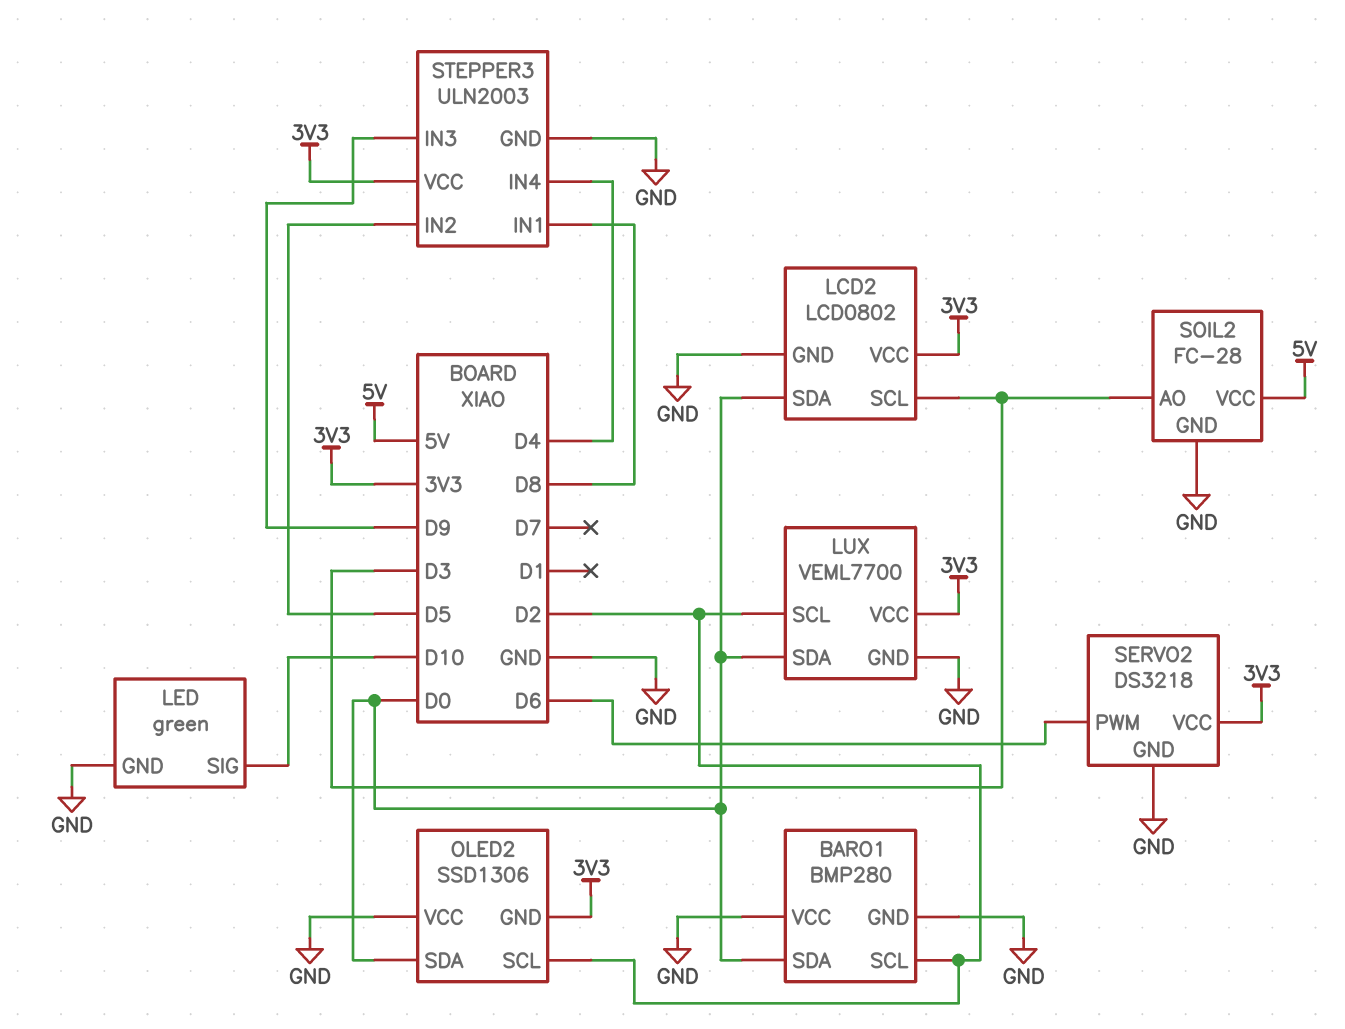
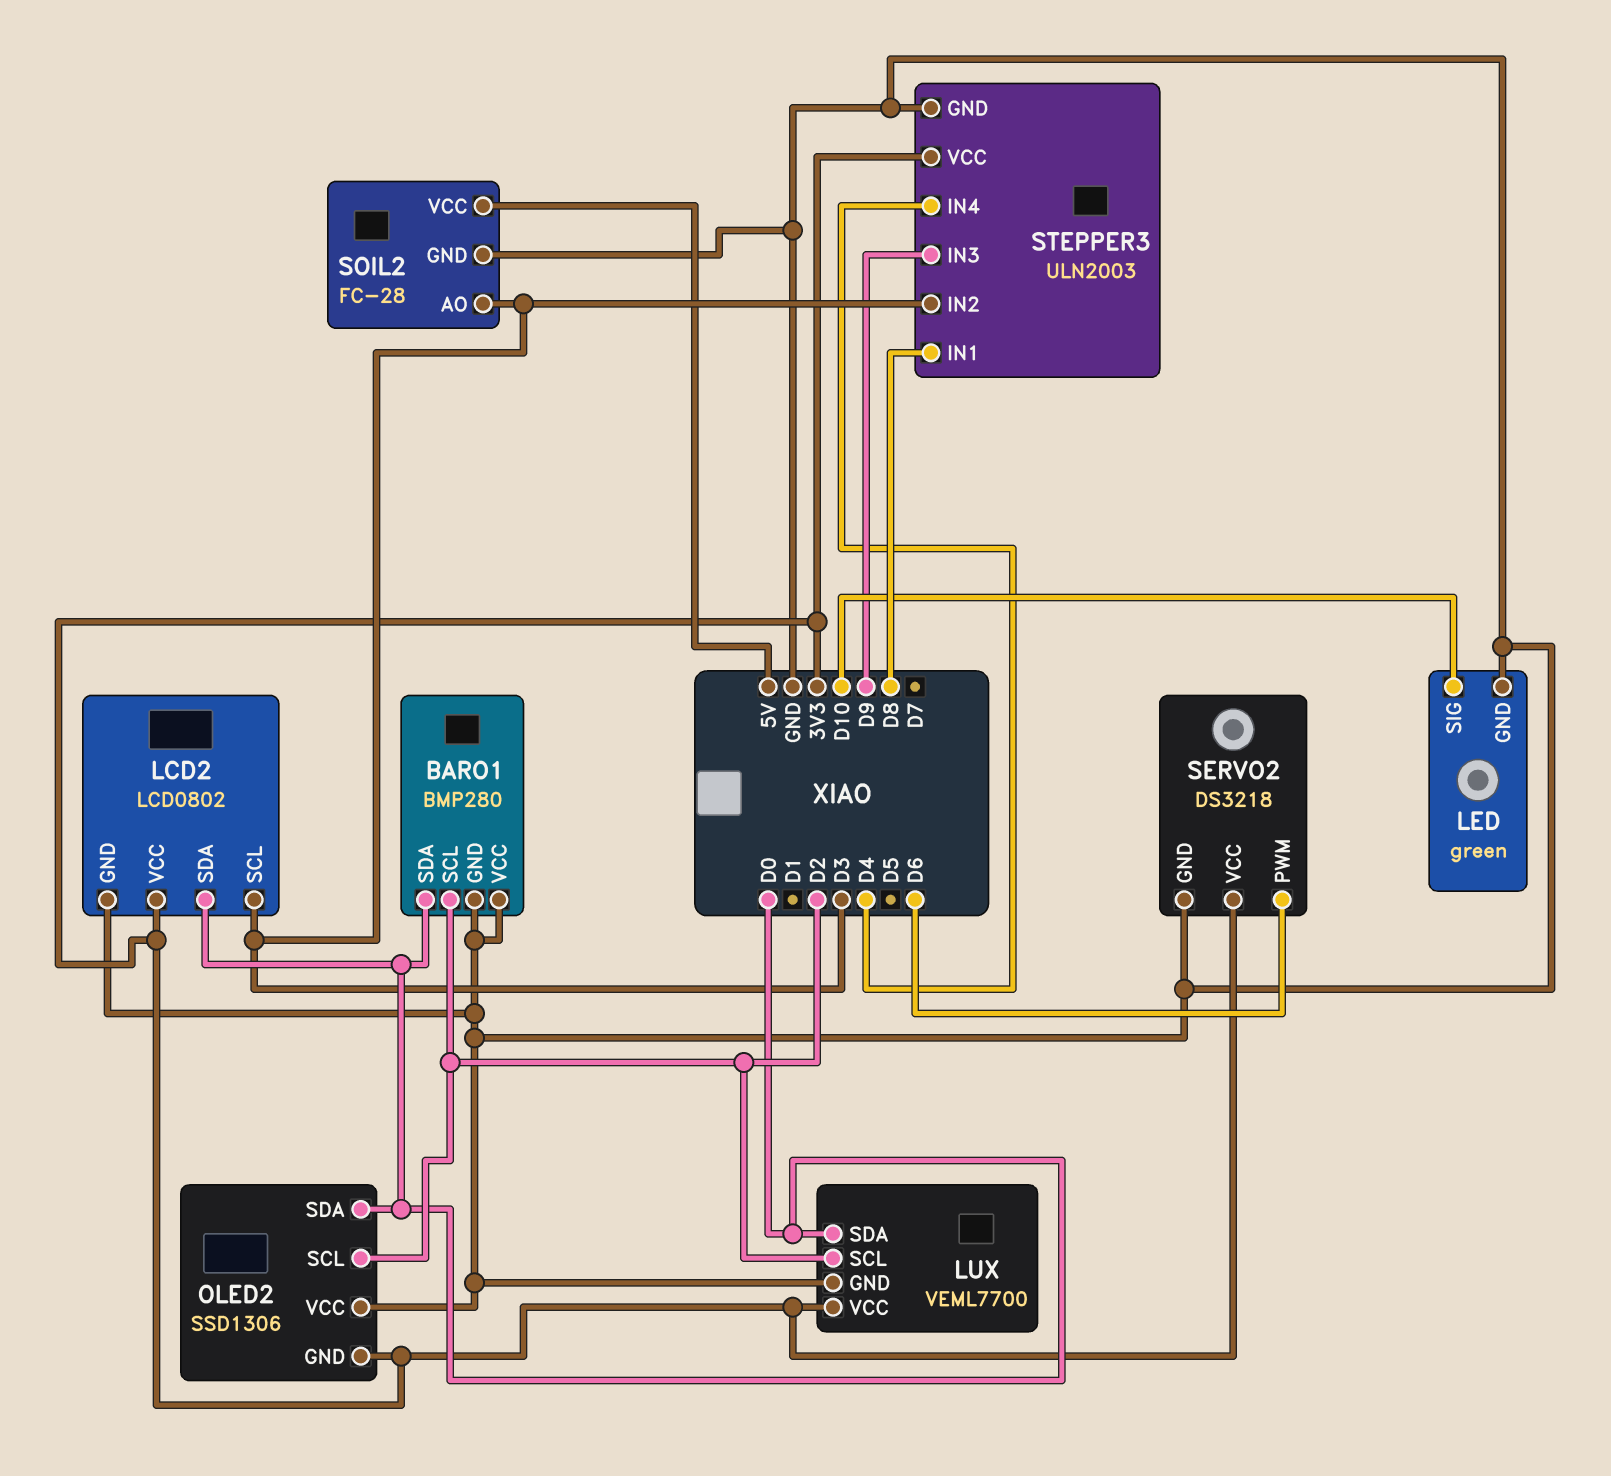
STEPPER3 pin IN2: D5 -> D3

